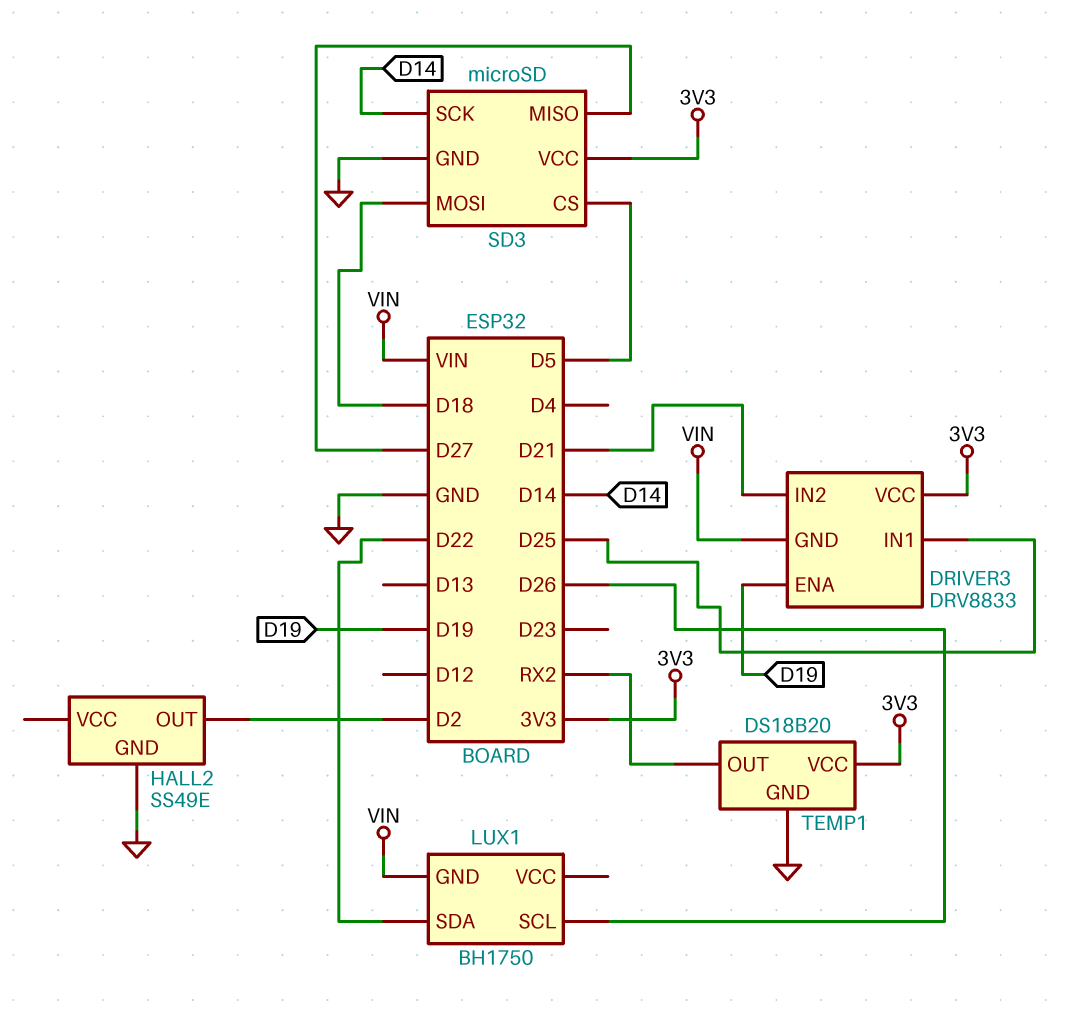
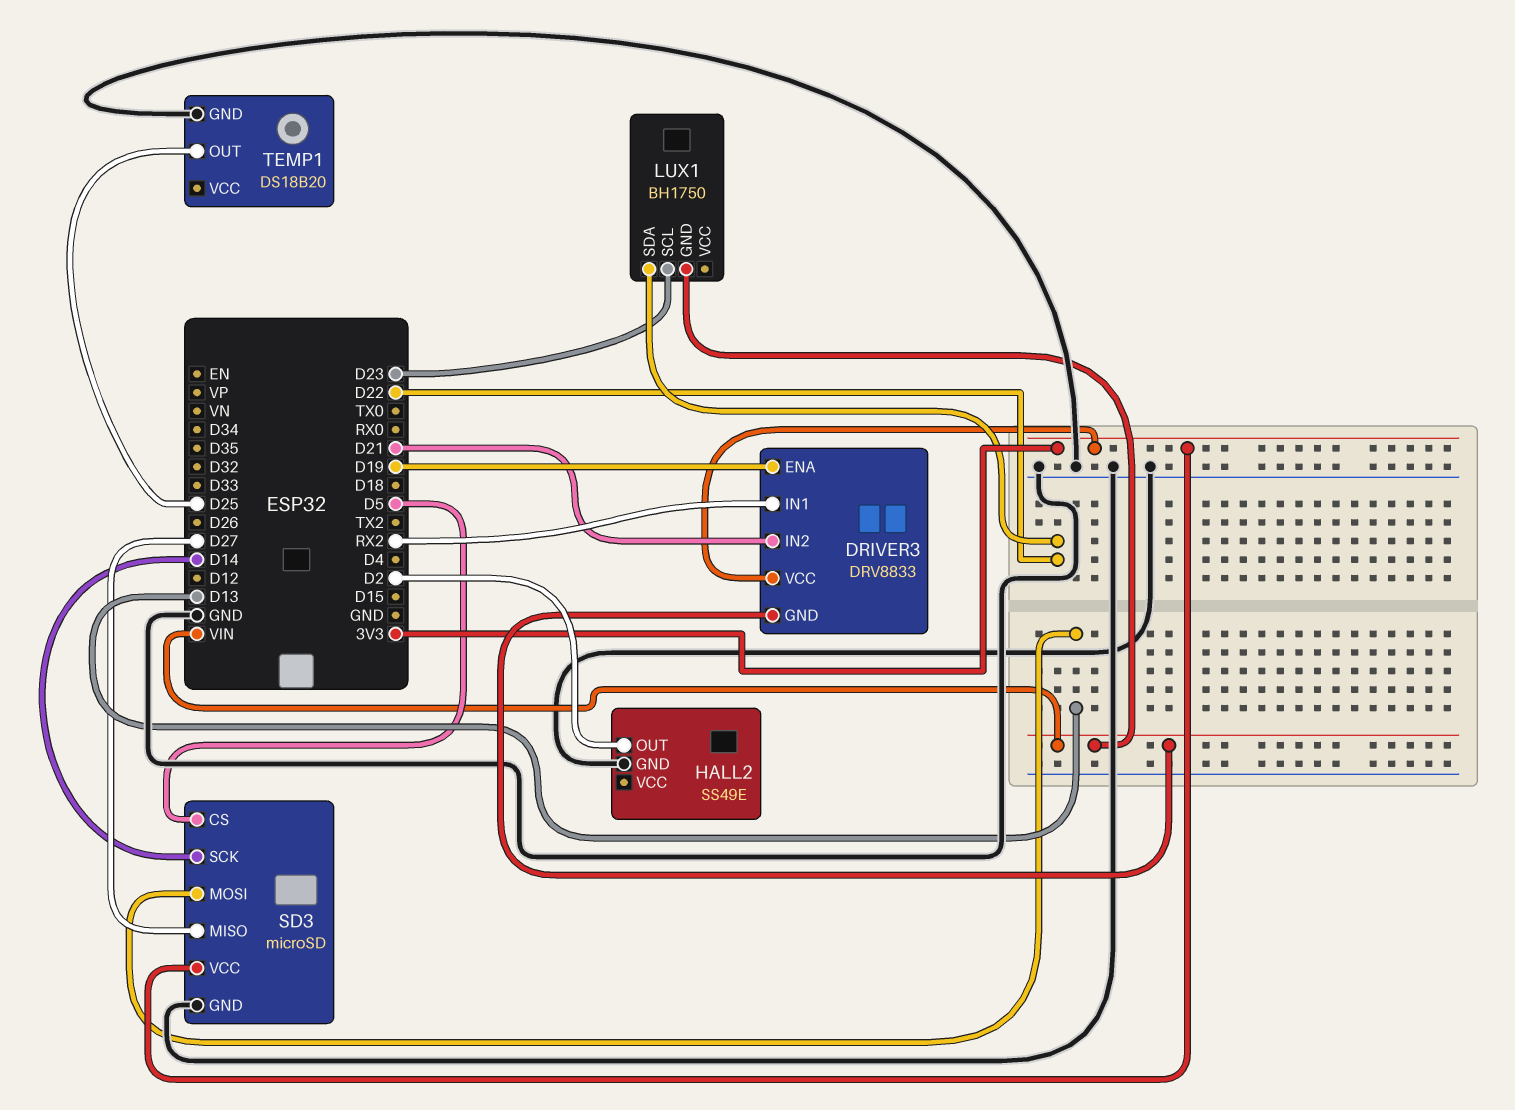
DRIVER3 pin IN1: D25 -> RX2
LUX1 pin SCL: D26 -> D23
SD3 pin MOSI: D18 -> D13
TEMP1 pin OUT: RX2 -> D25
TEMP1 pin VCC: 3V3 -> none

